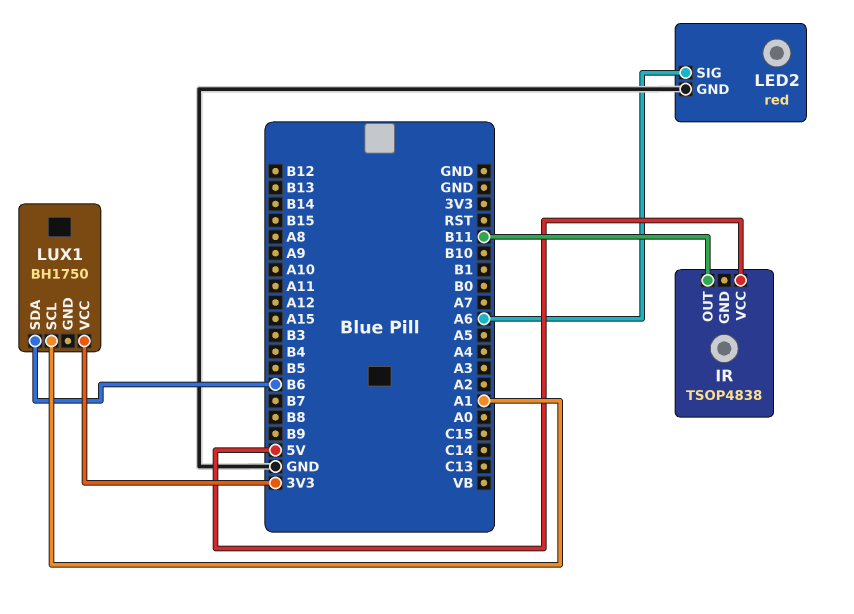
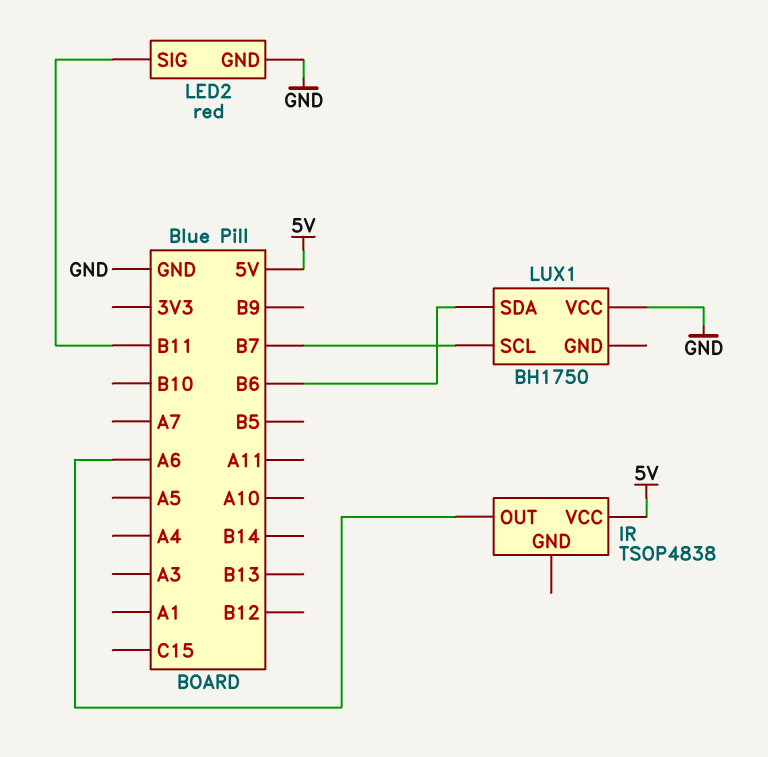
IR pin OUT: B11 -> A6
LED2 pin SIG: A6 -> B11
LUX1 pin SCL: A1 -> B7
LUX1 pin VCC: 3V3 -> GND

